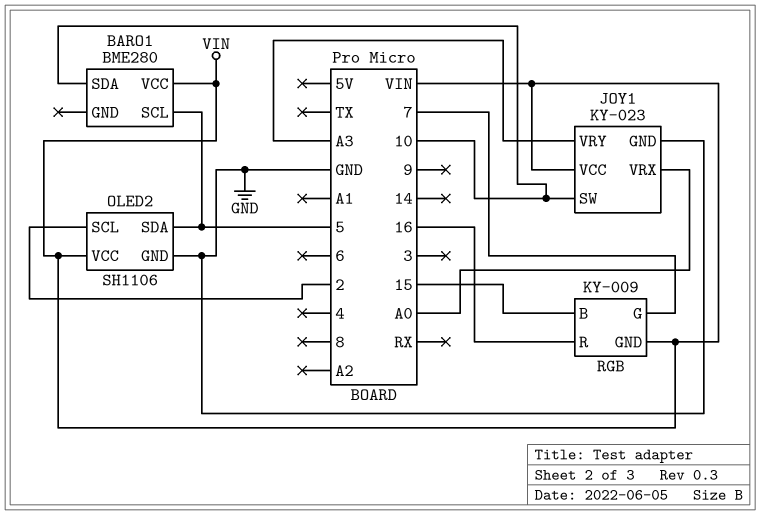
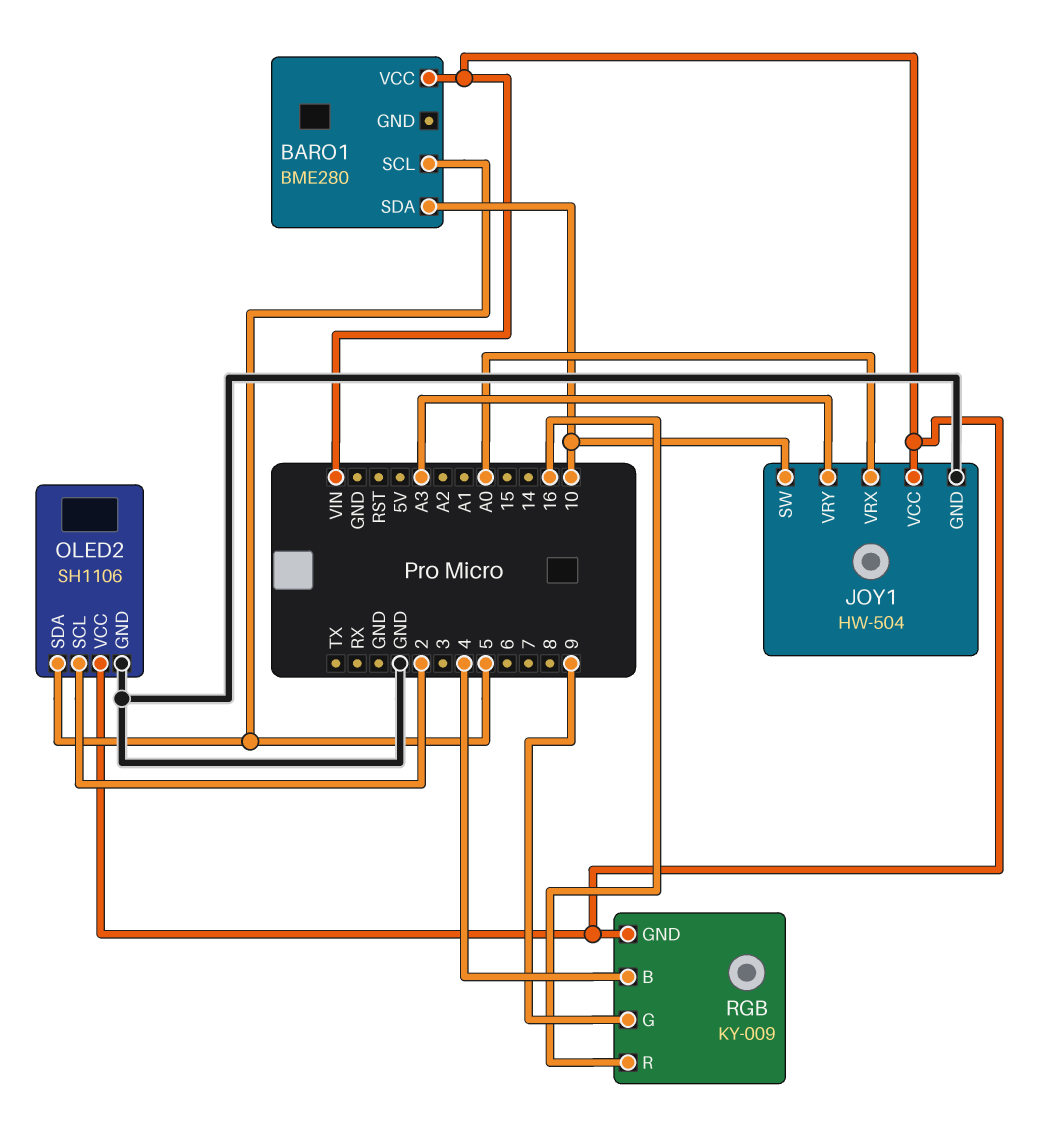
JOY1: KY-023 -> HW-504
RGB pin B: 15 -> 4
RGB pin G: 7 -> 9

